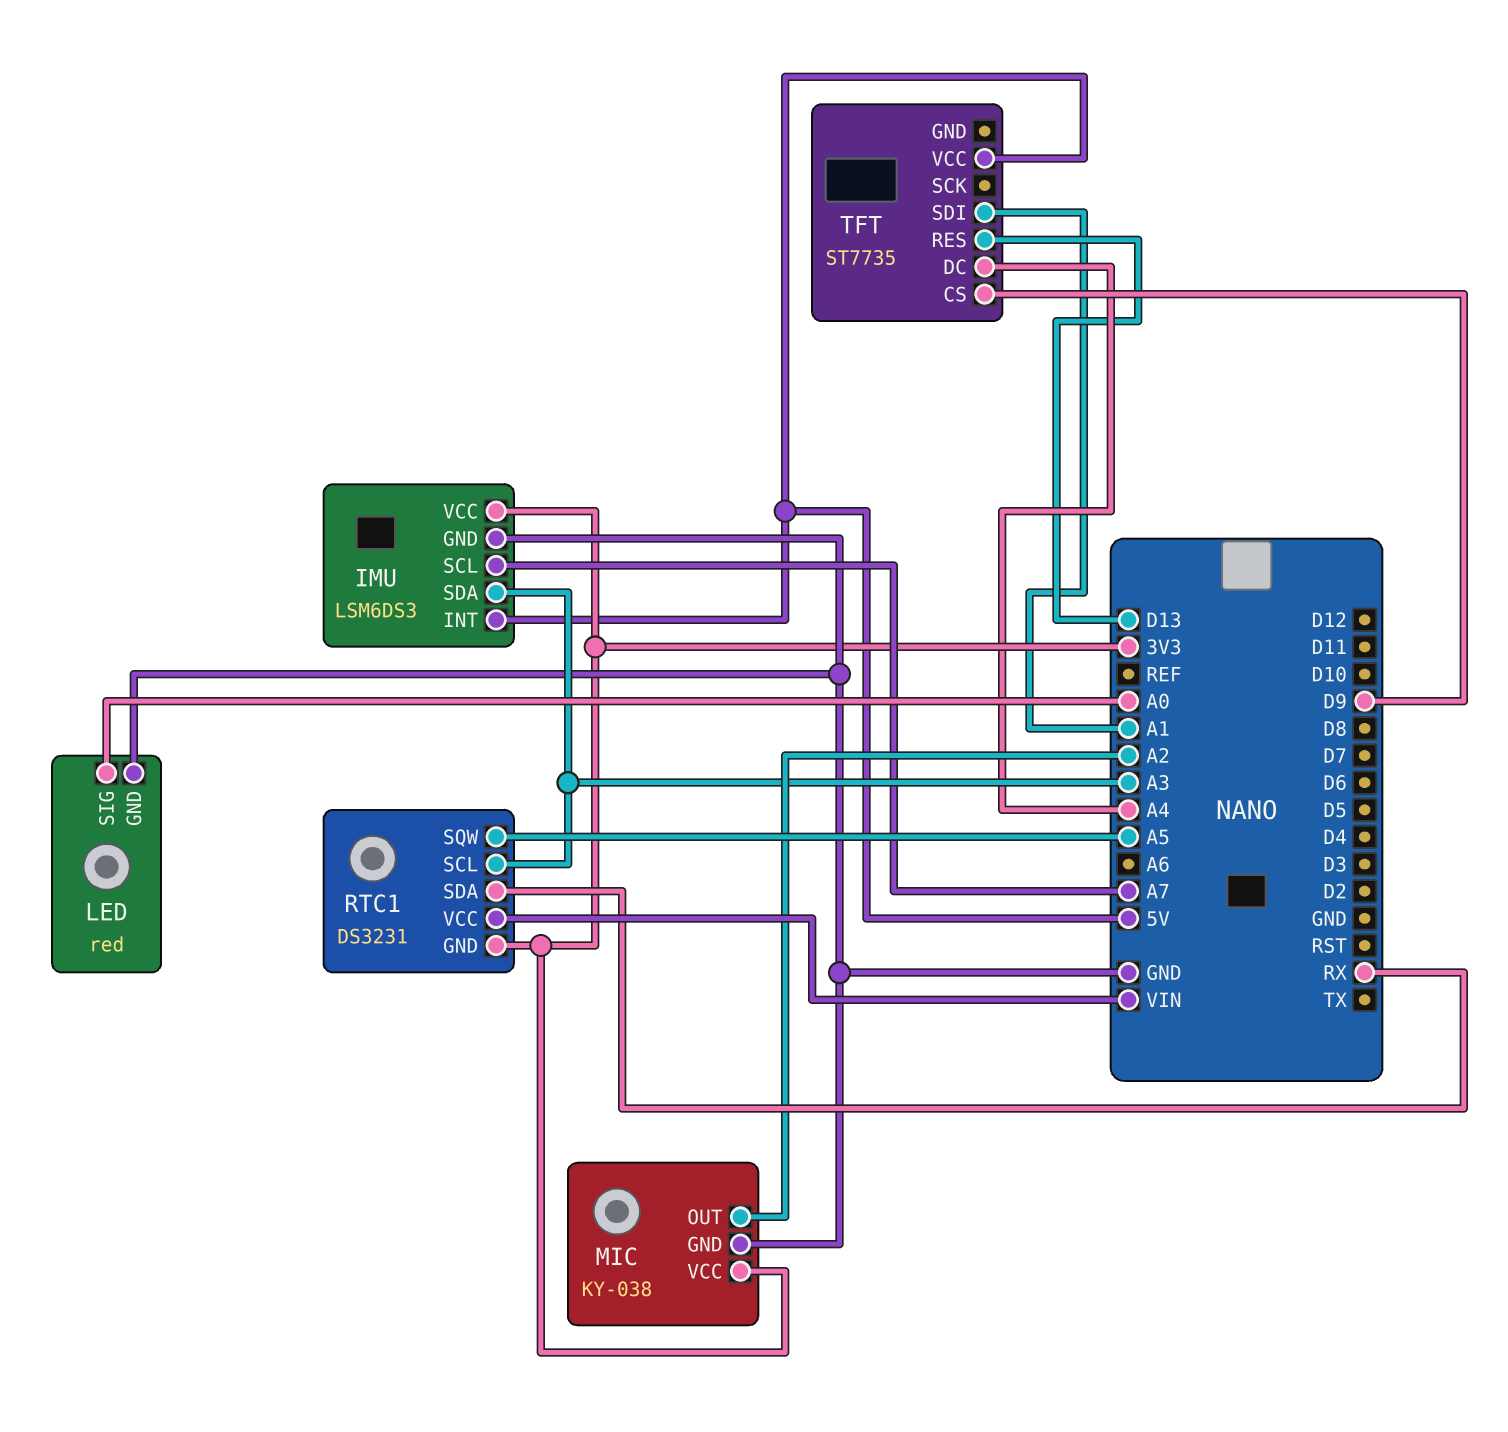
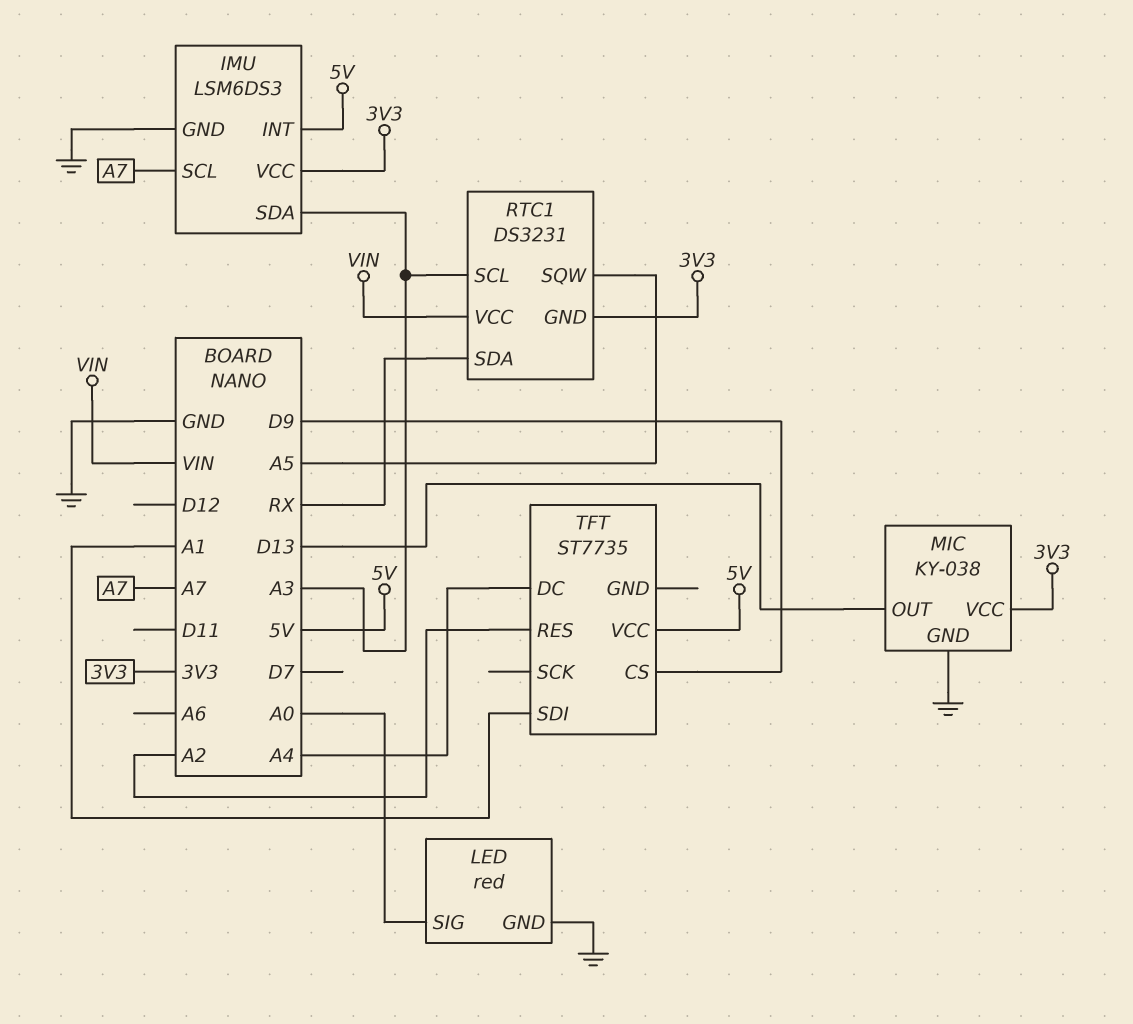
MIC pin OUT: A2 -> D13
TFT pin RES: D13 -> A2

